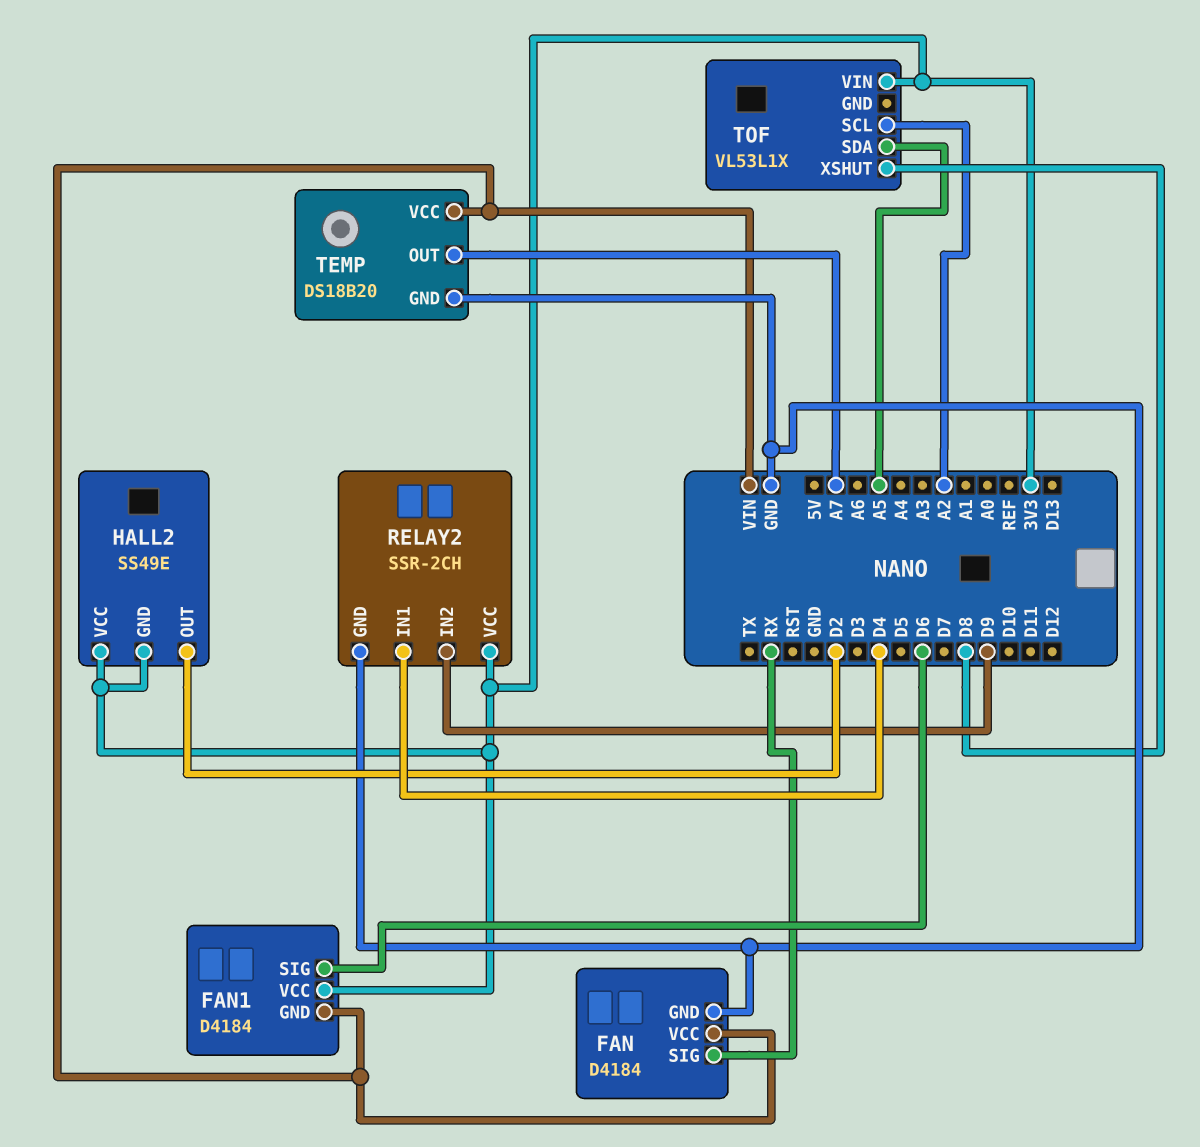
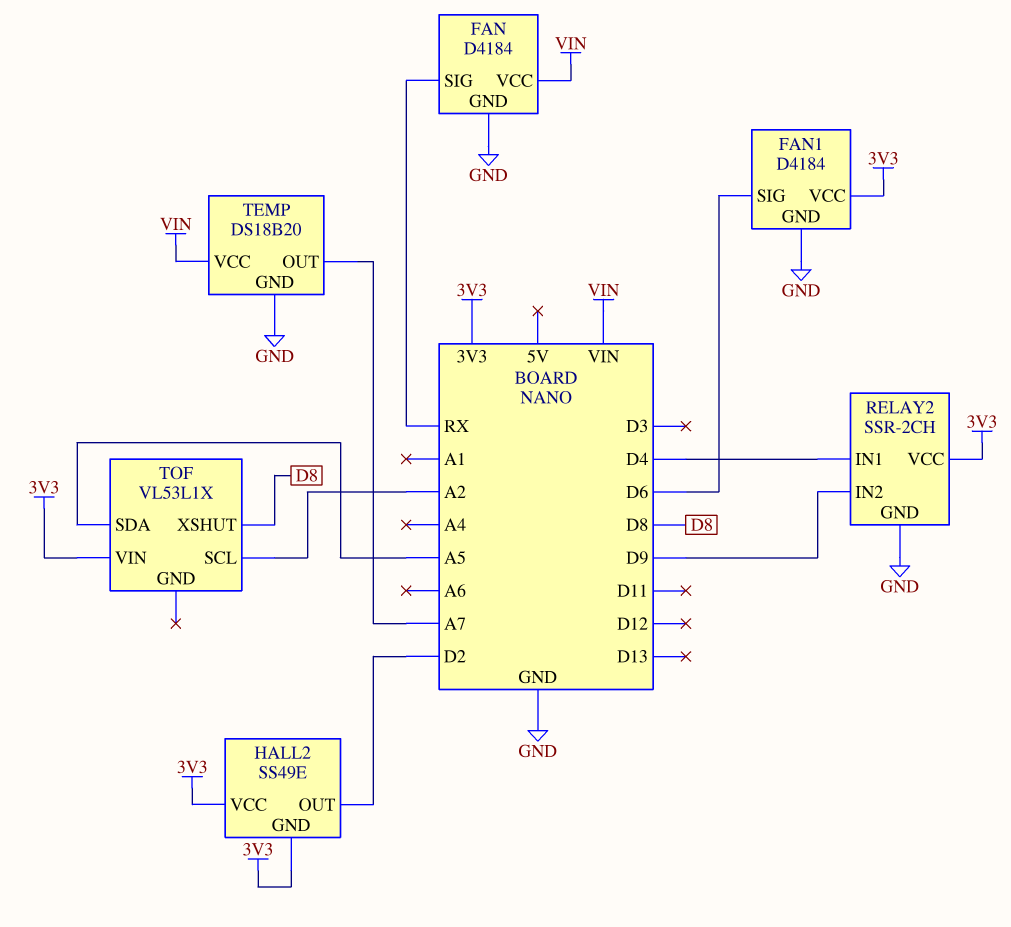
FAN1 pin GND: VIN -> GND

